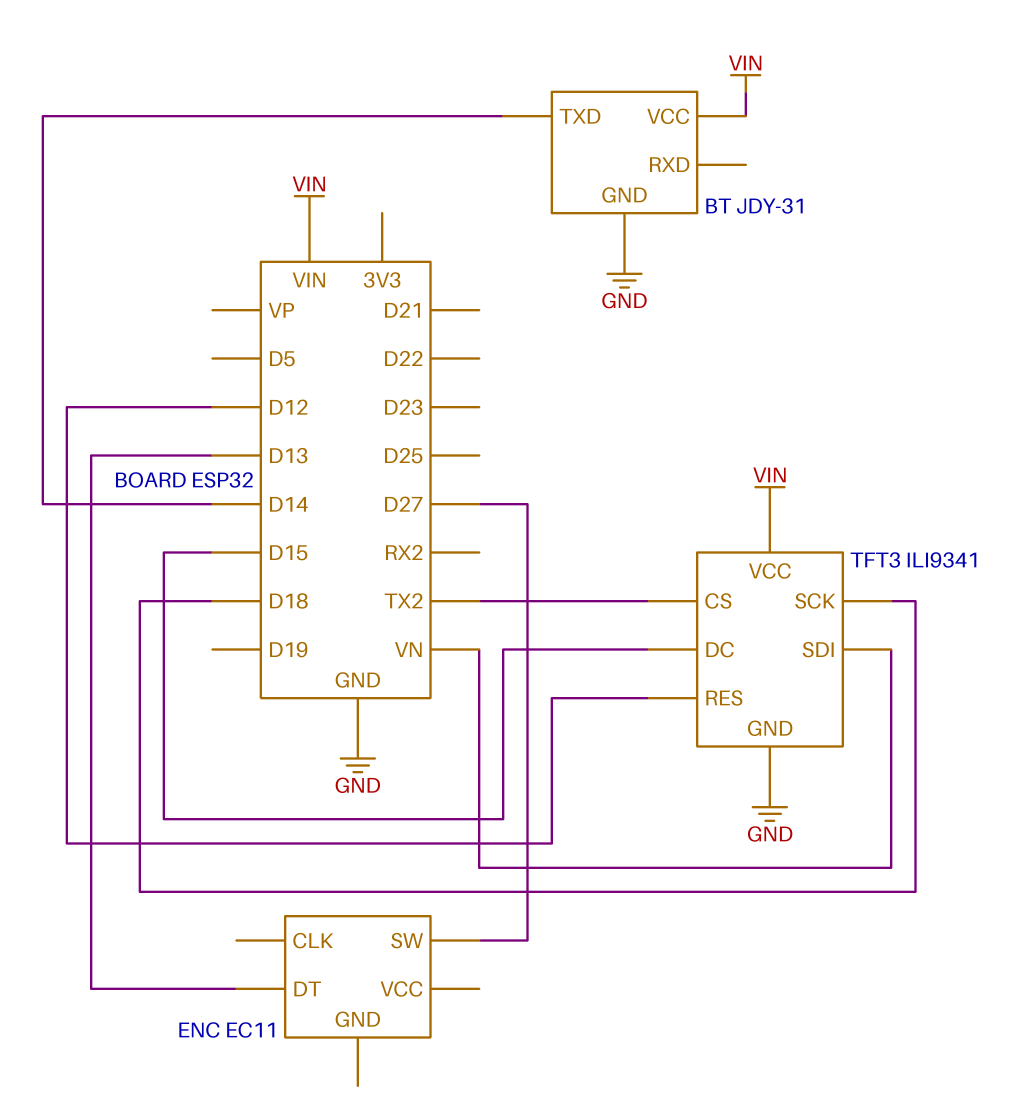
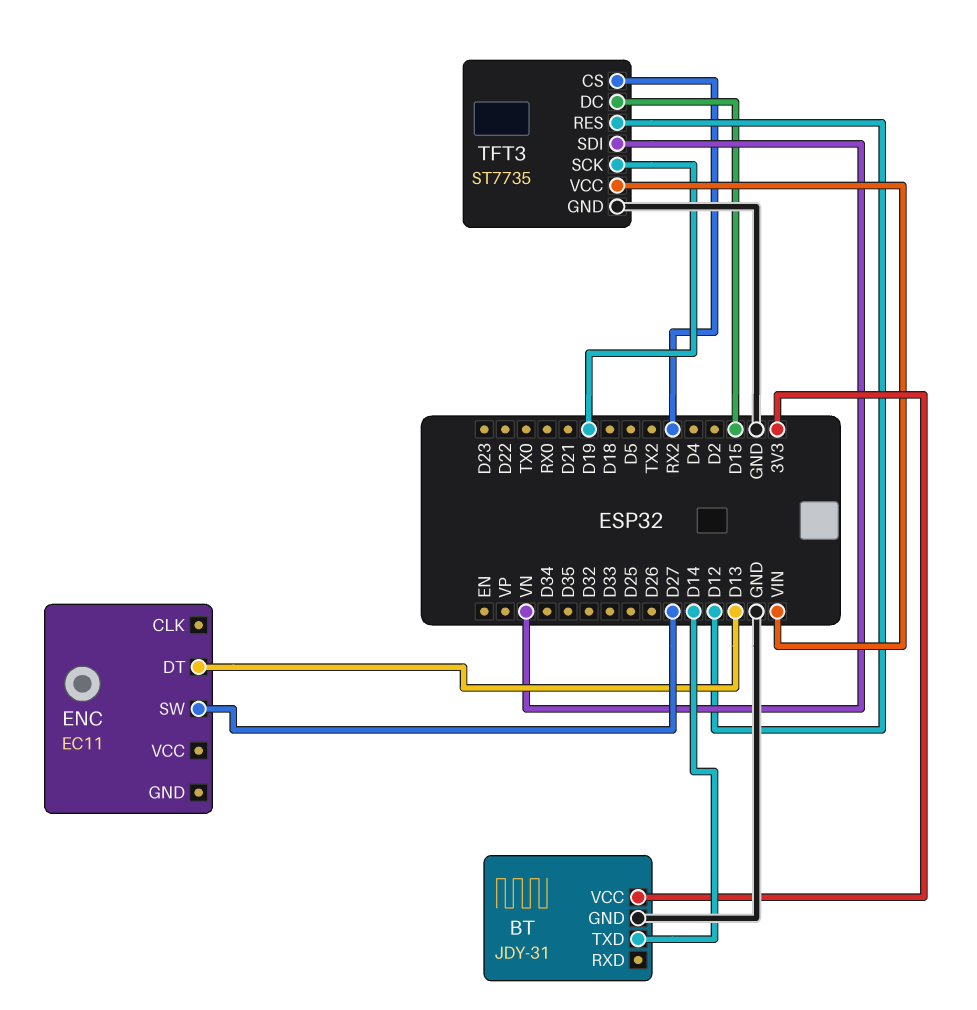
BT pin VCC: VIN -> 3V3
TFT3: ILI9341 -> ST7735
TFT3 pin CS: TX2 -> RX2
TFT3 pin SCK: D18 -> D19

